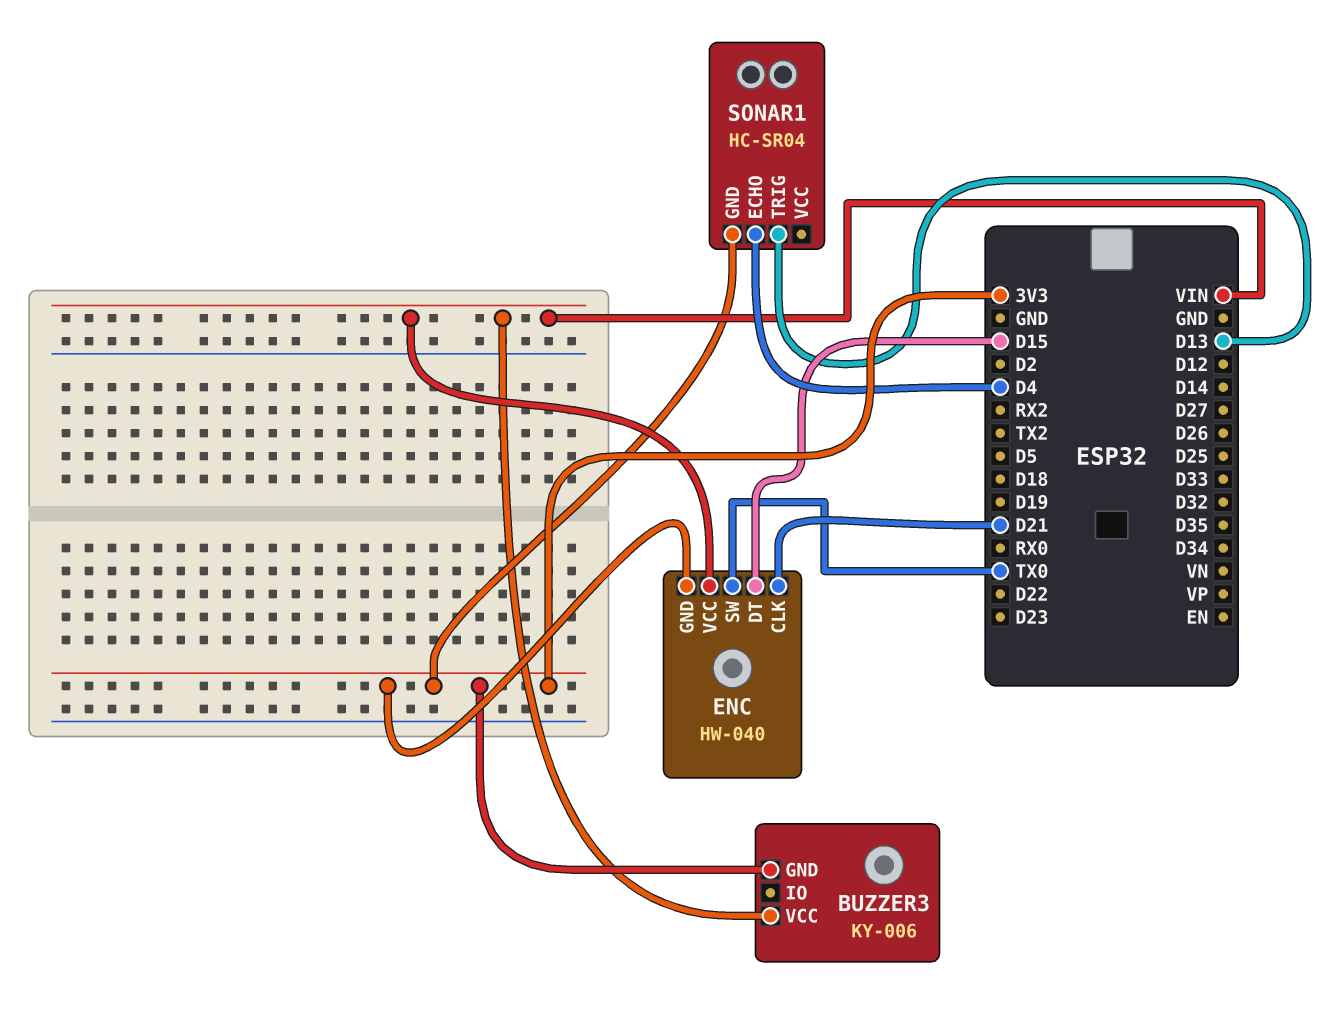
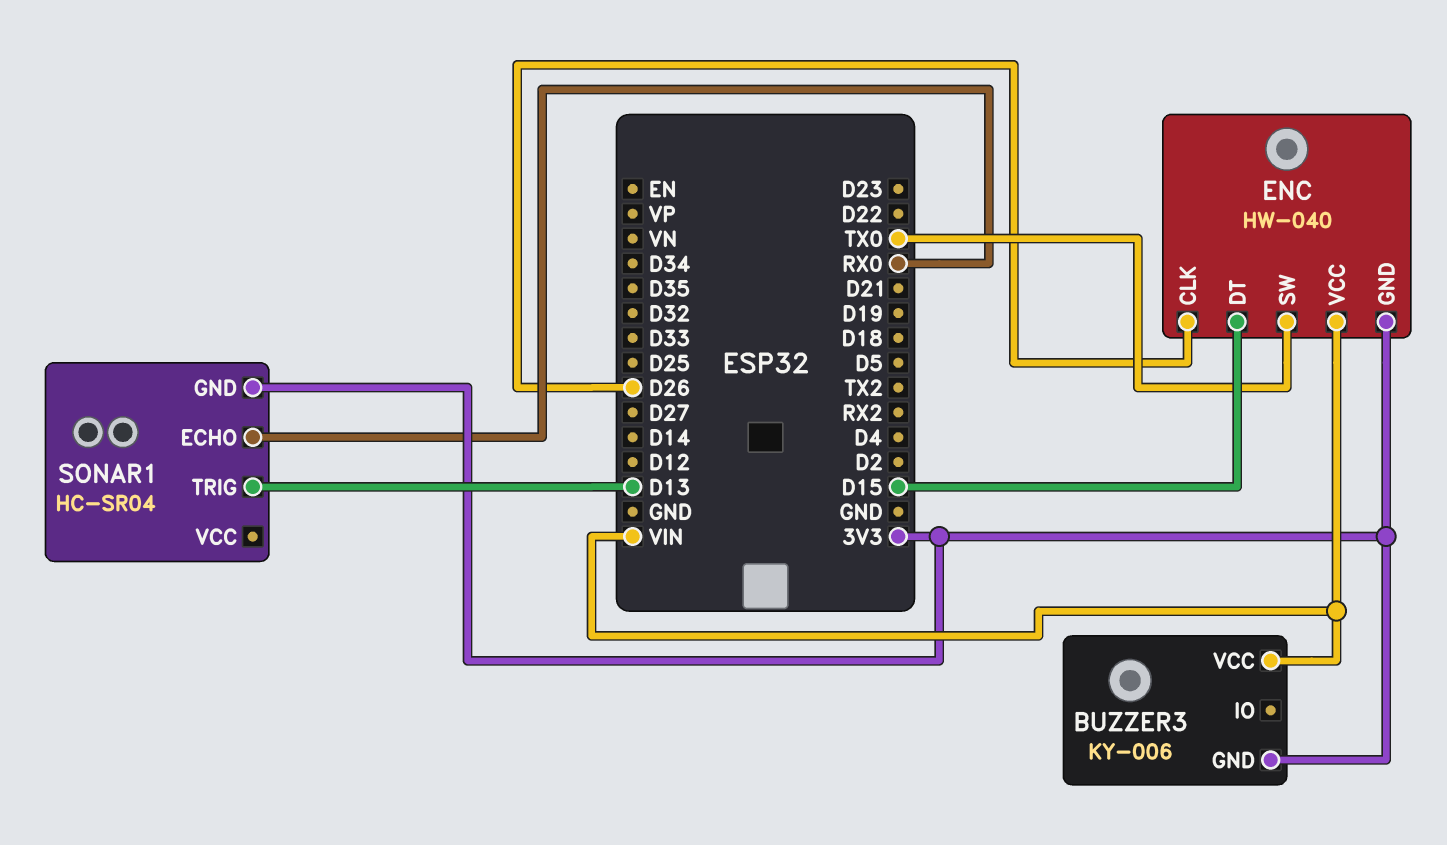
ENC pin CLK: D21 -> D26
SONAR1 pin ECHO: D4 -> RX0

